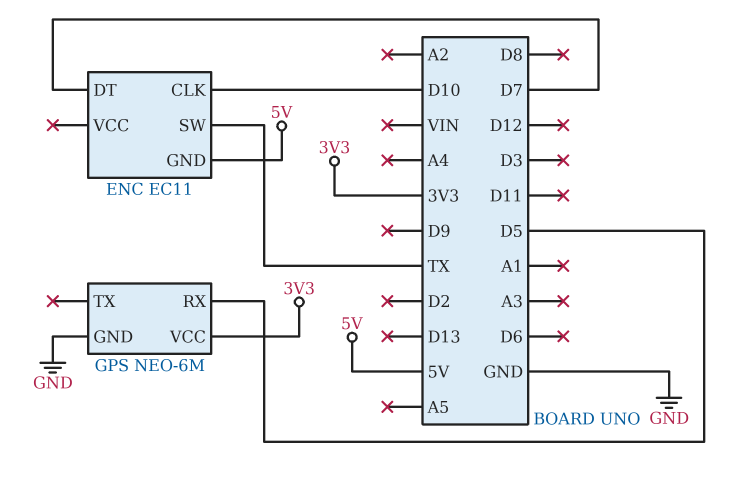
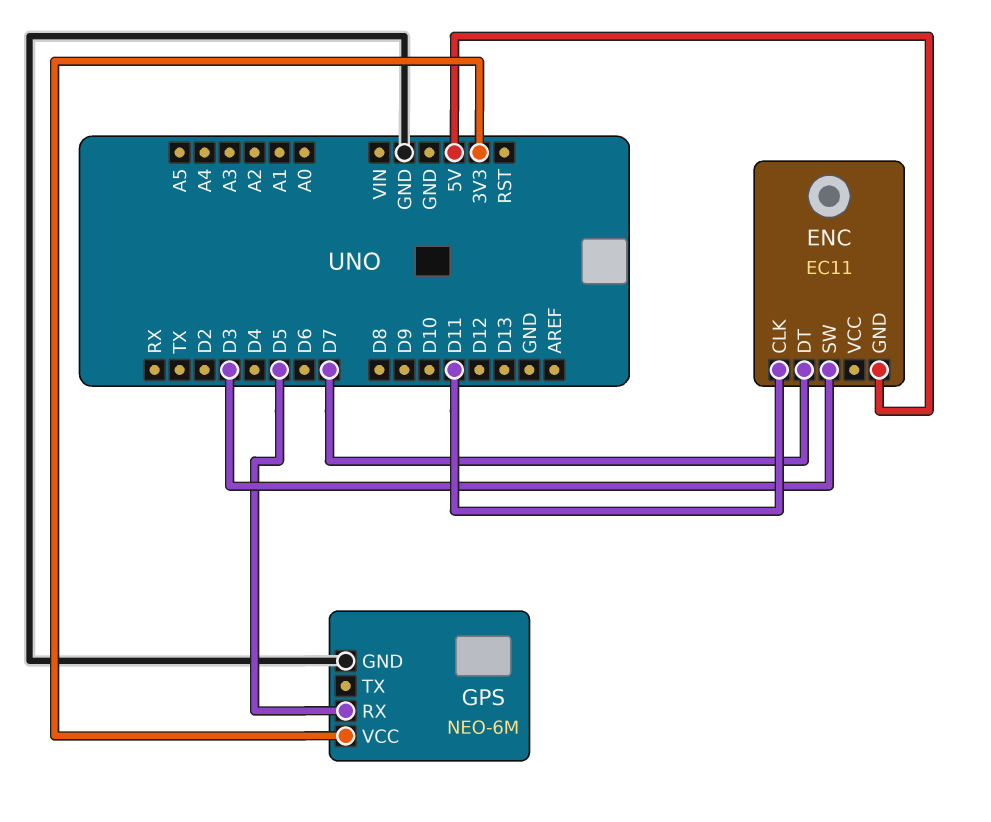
ENC pin CLK: D10 -> D11
ENC pin SW: TX -> D3

